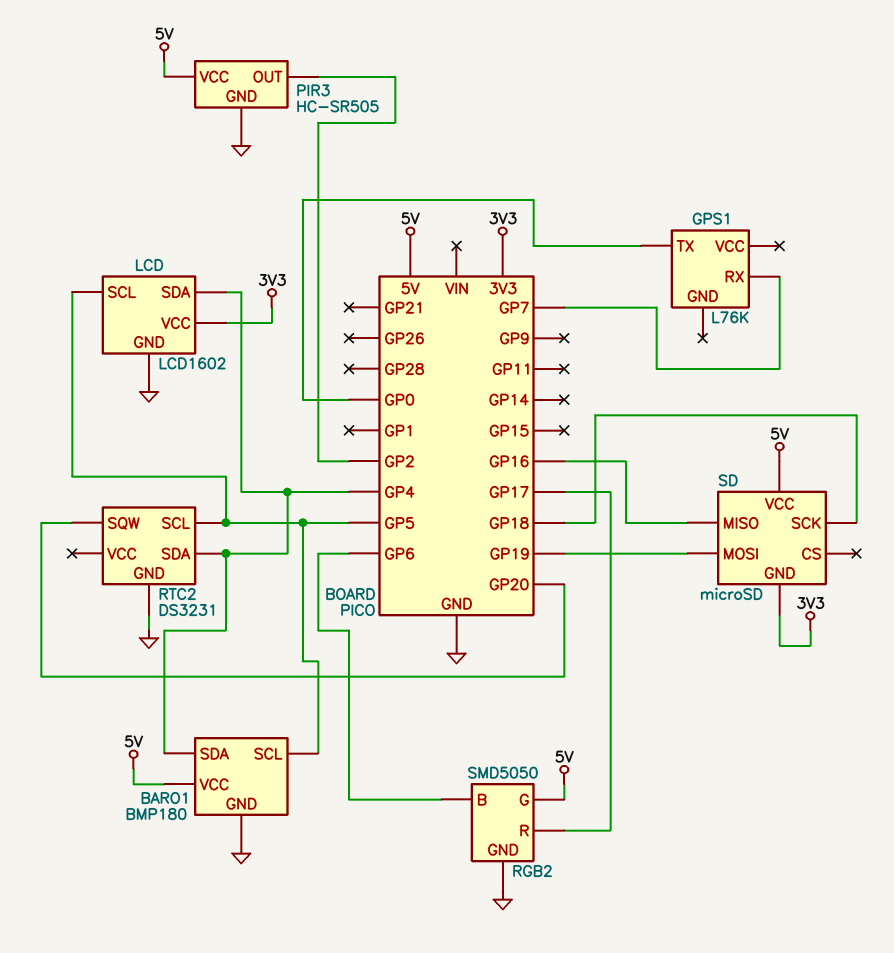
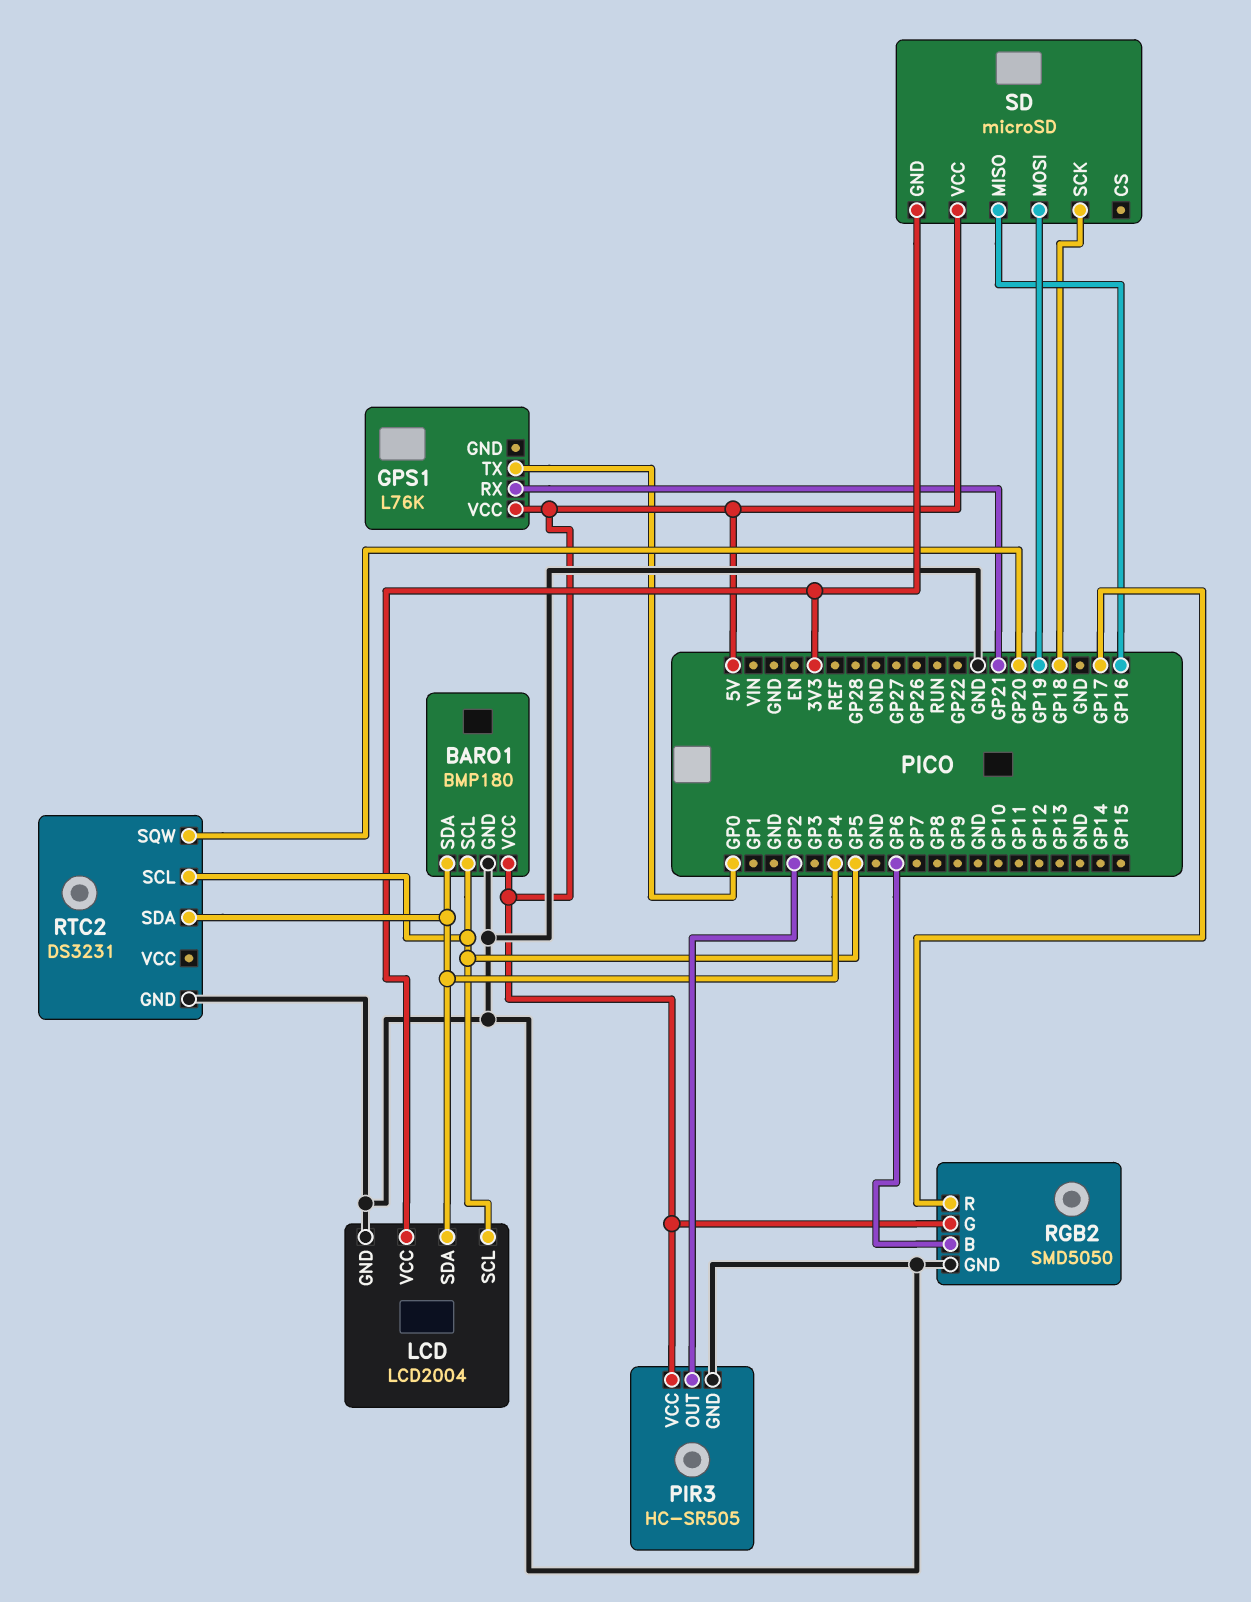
GPS1 pin RX: GP7 -> GP21
GPS1 pin VCC: none -> 5V
LCD: LCD1602 -> LCD2004

